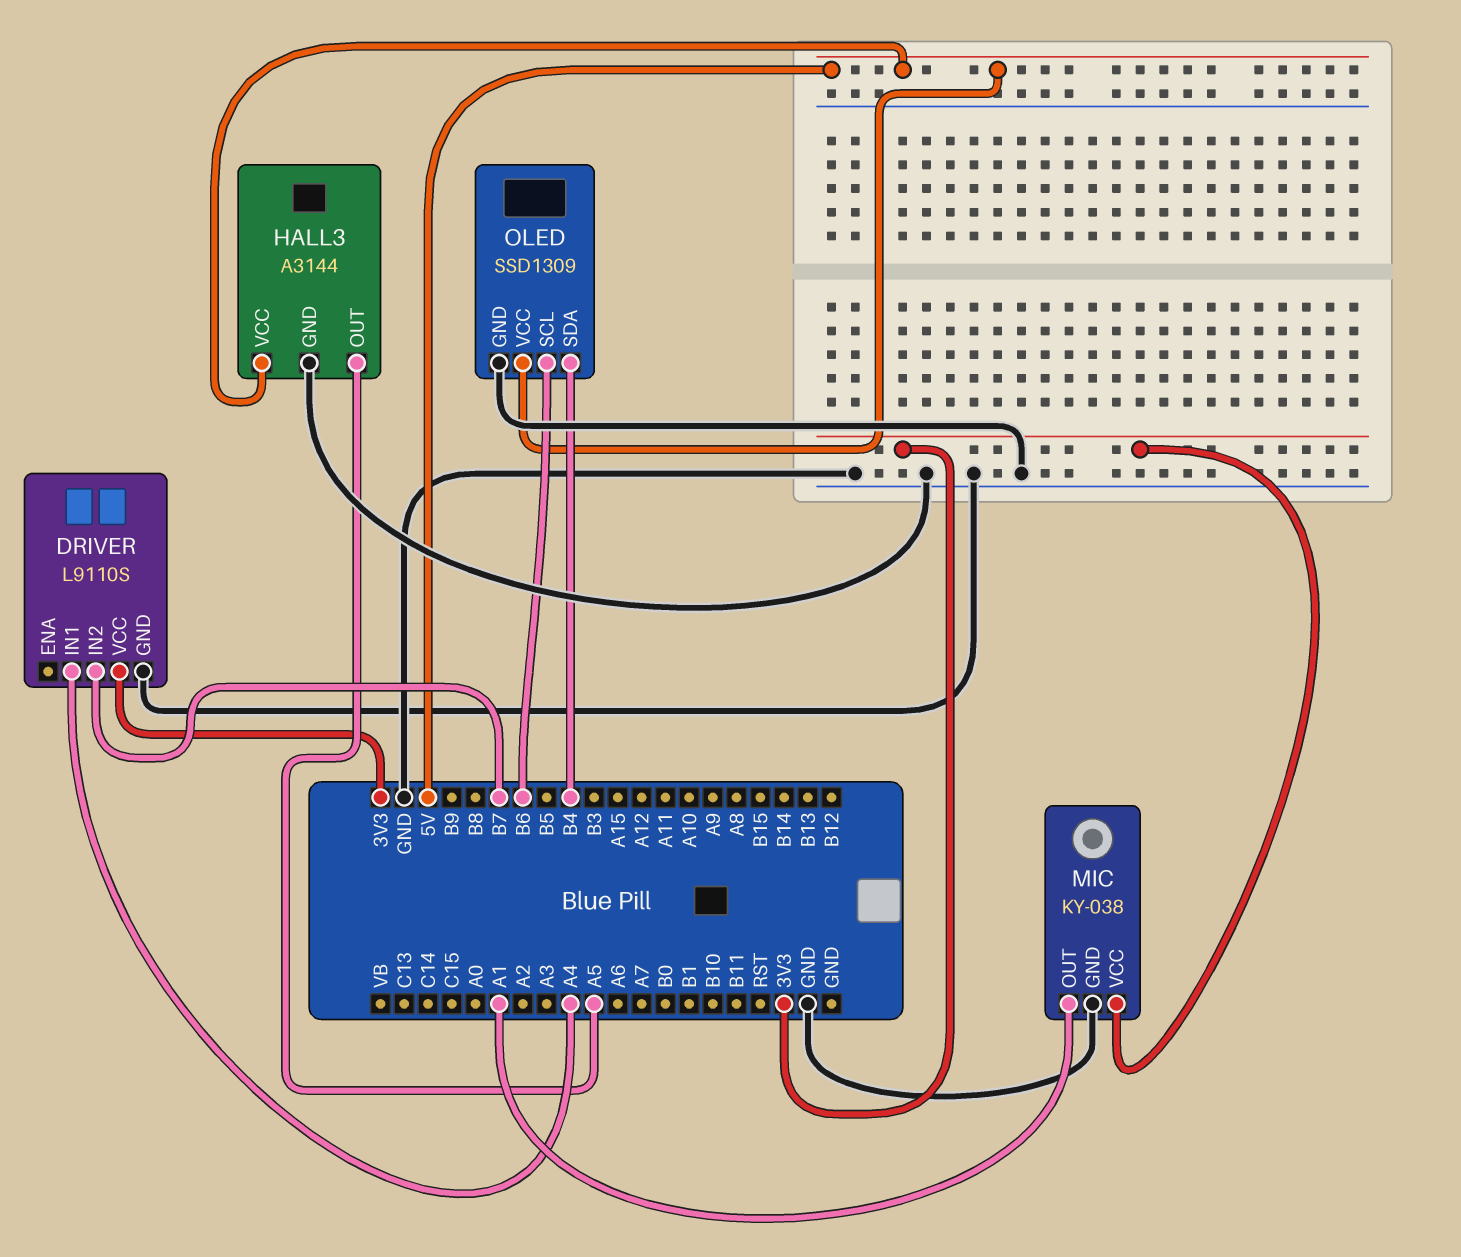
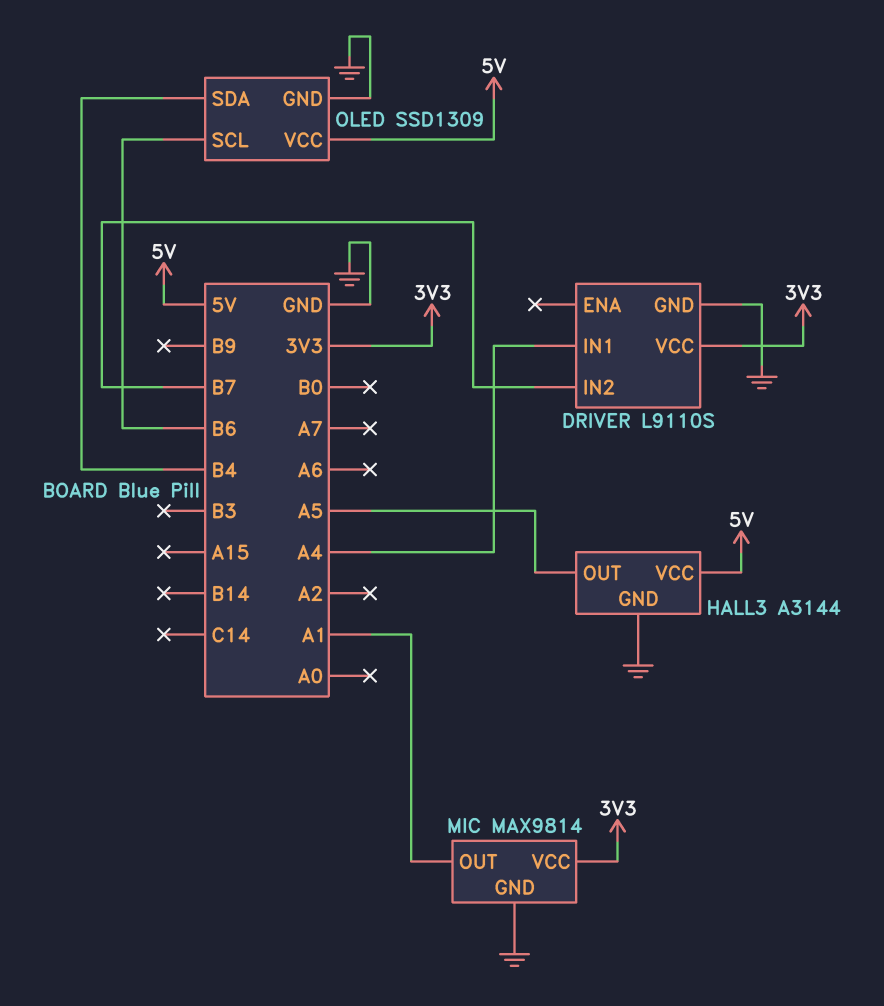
MIC: KY-038 -> MAX9814

